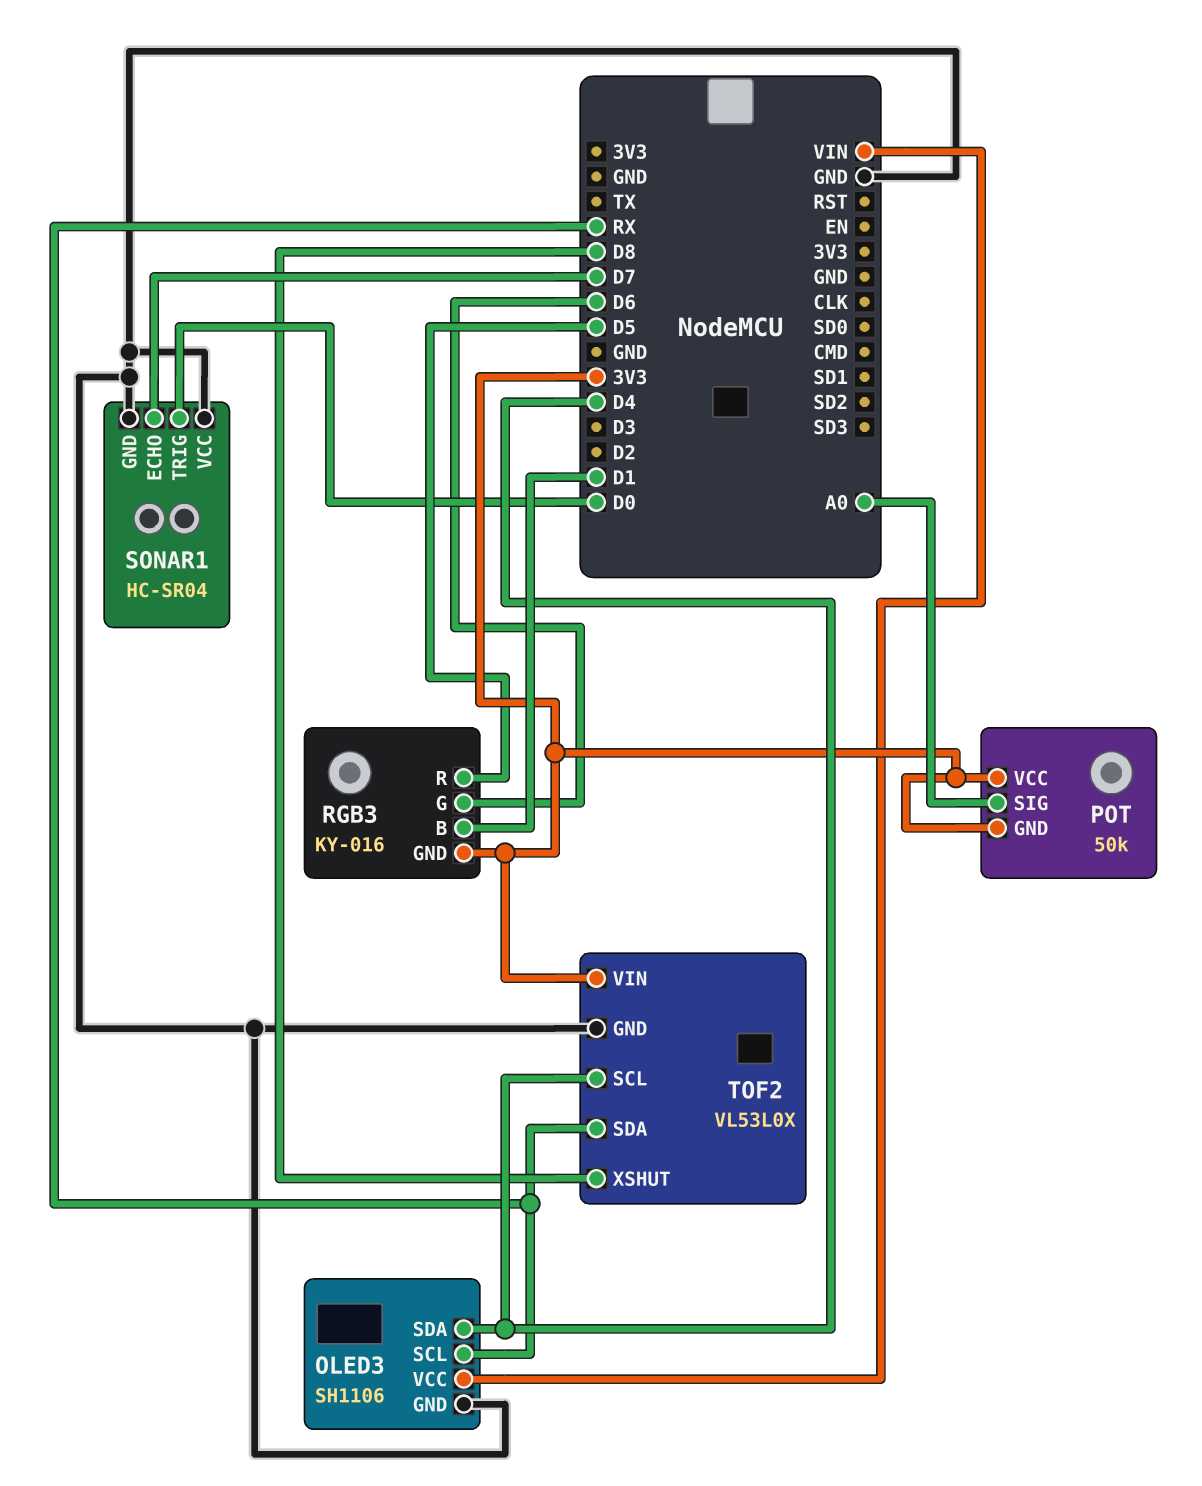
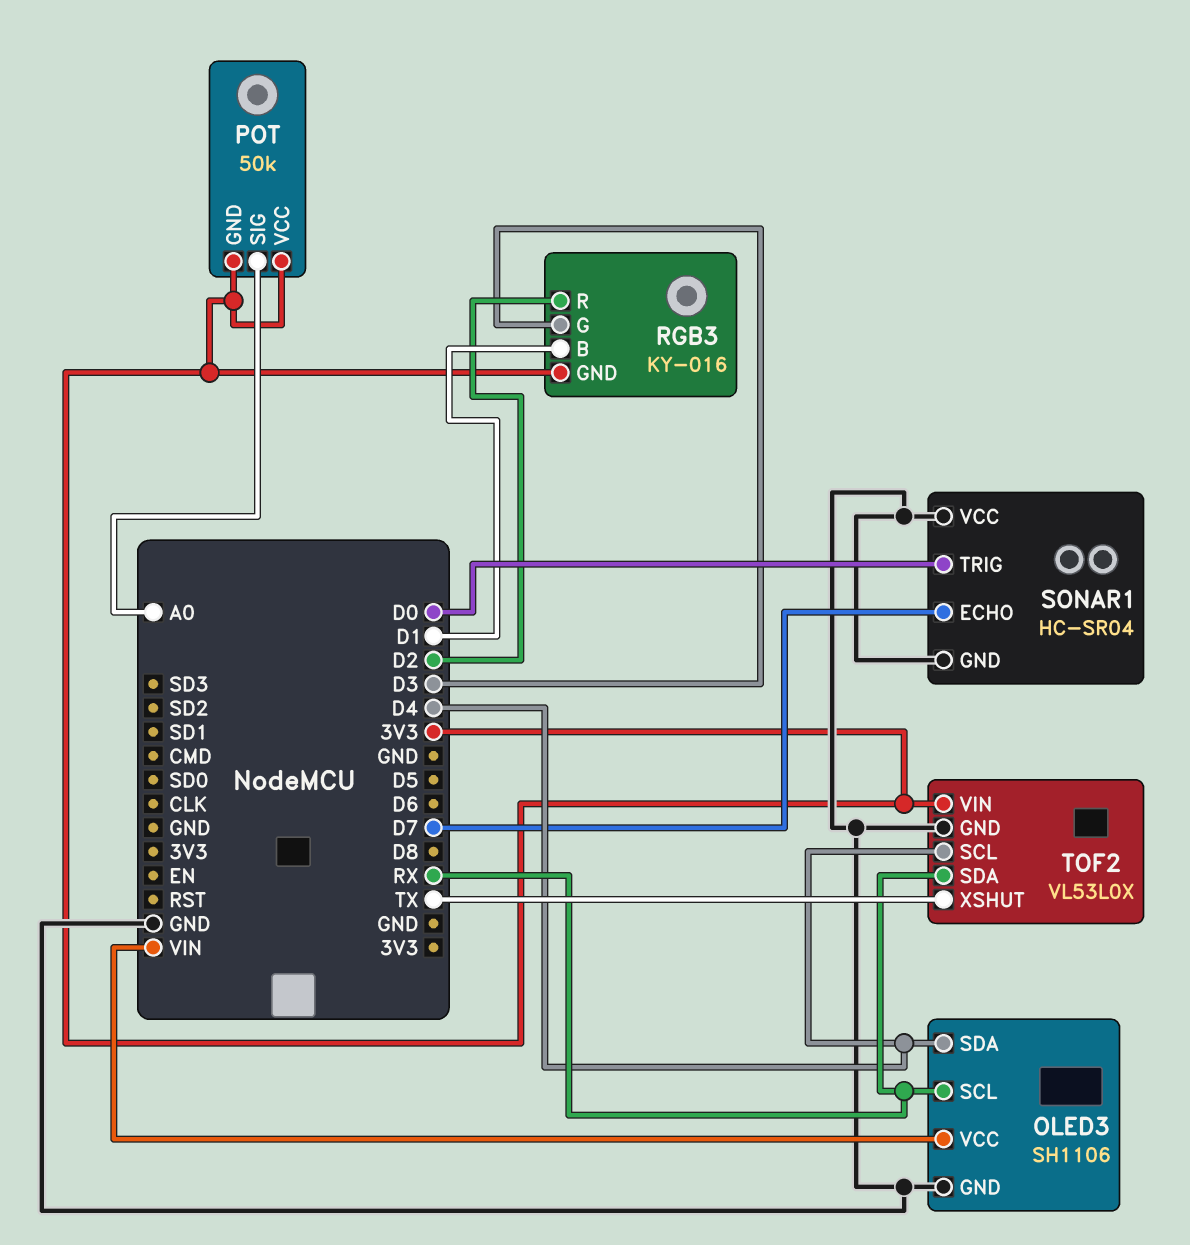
RGB3 pin G: D6 -> D3
RGB3 pin R: D5 -> D2
TOF2 pin XSHUT: D8 -> TX

